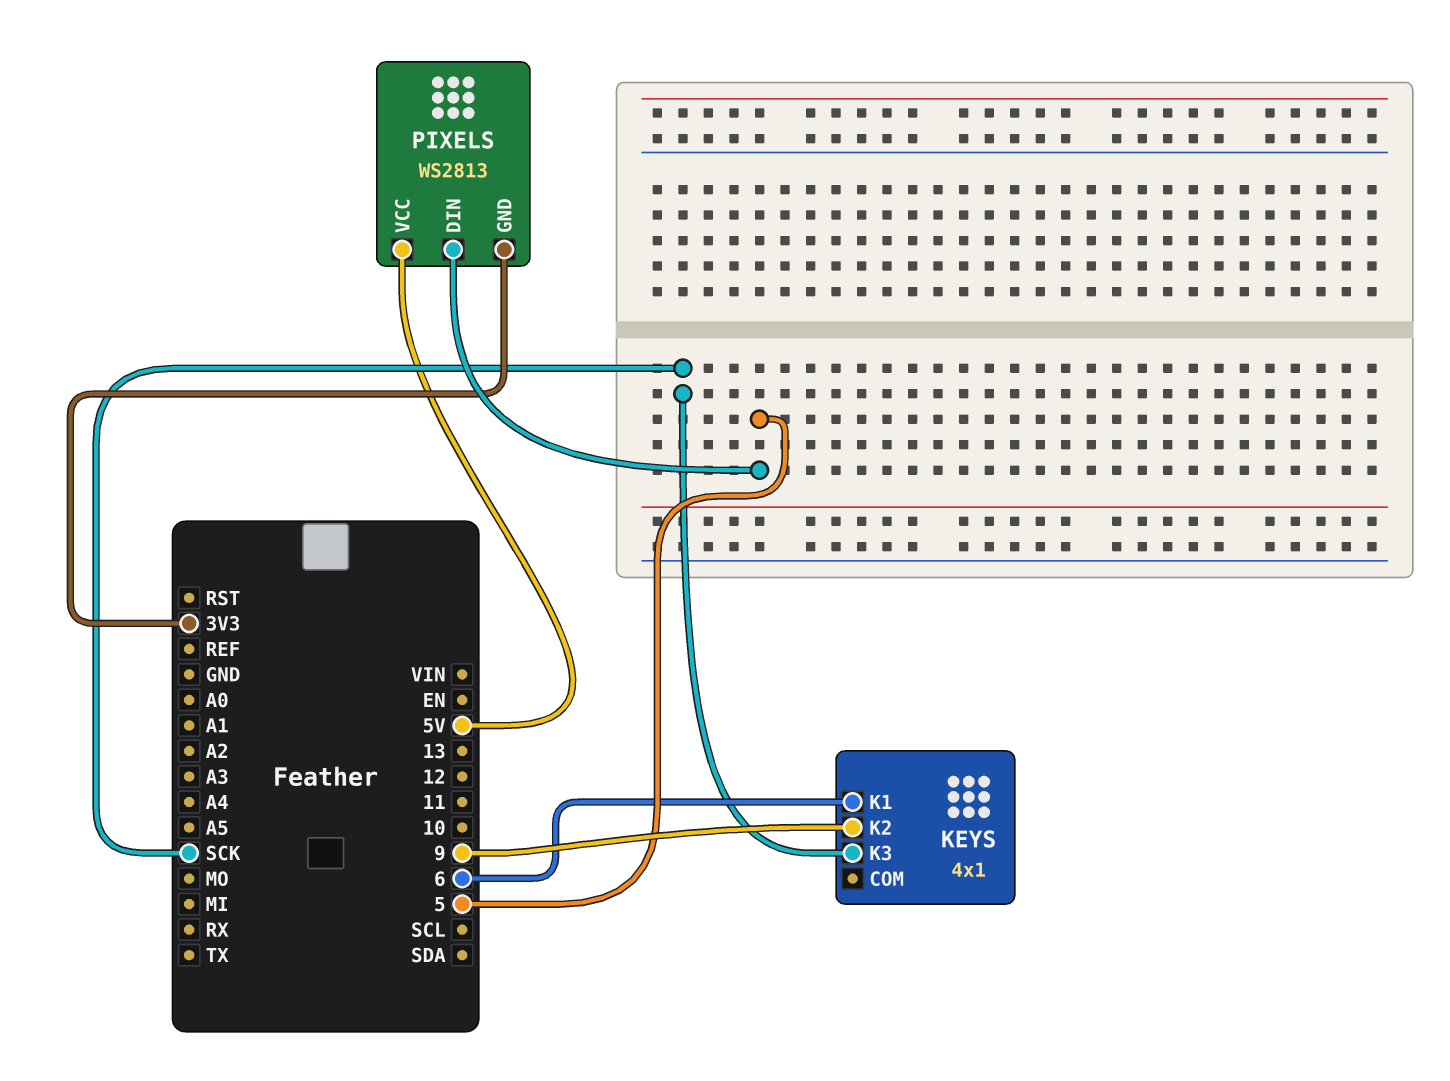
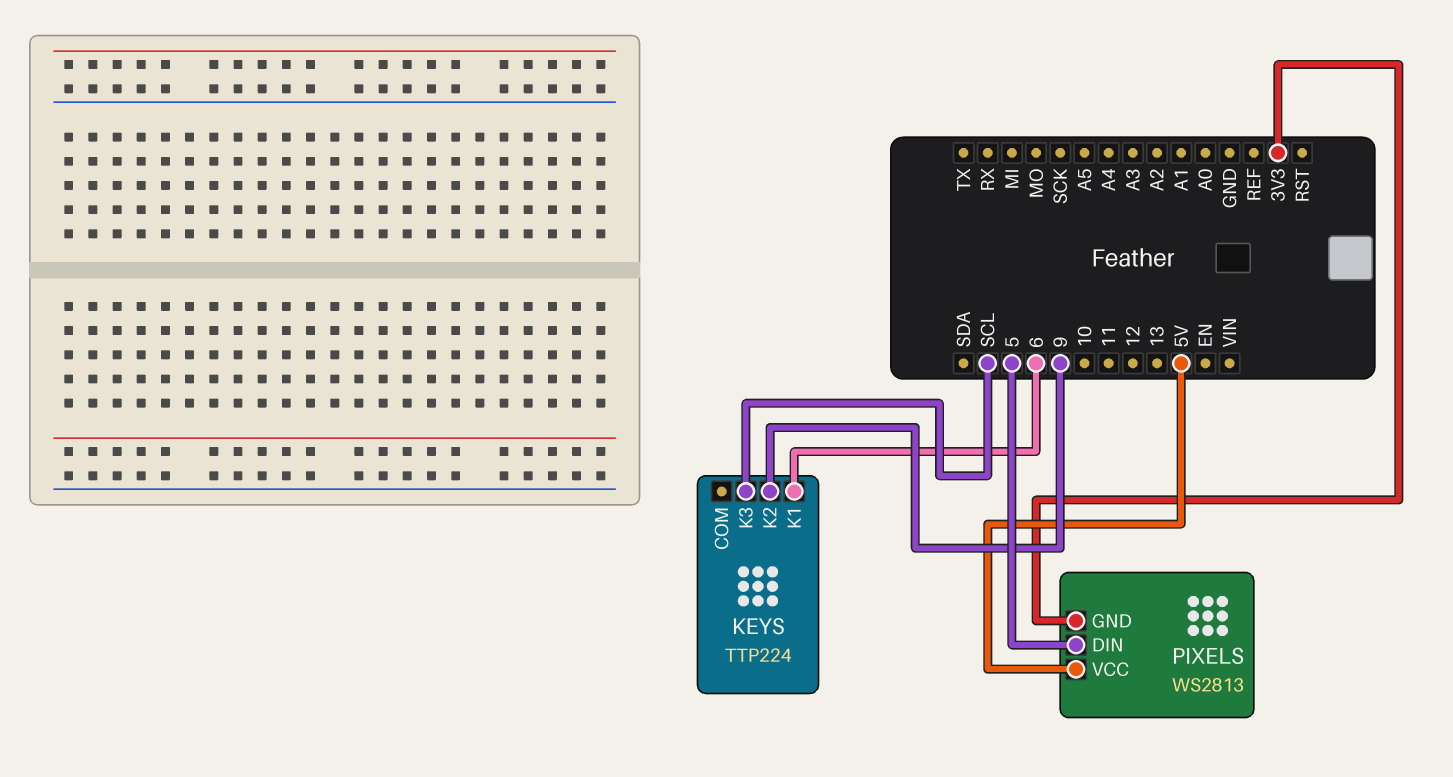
KEYS: 4x1 -> TTP224
KEYS pin K3: SCK -> SCL

